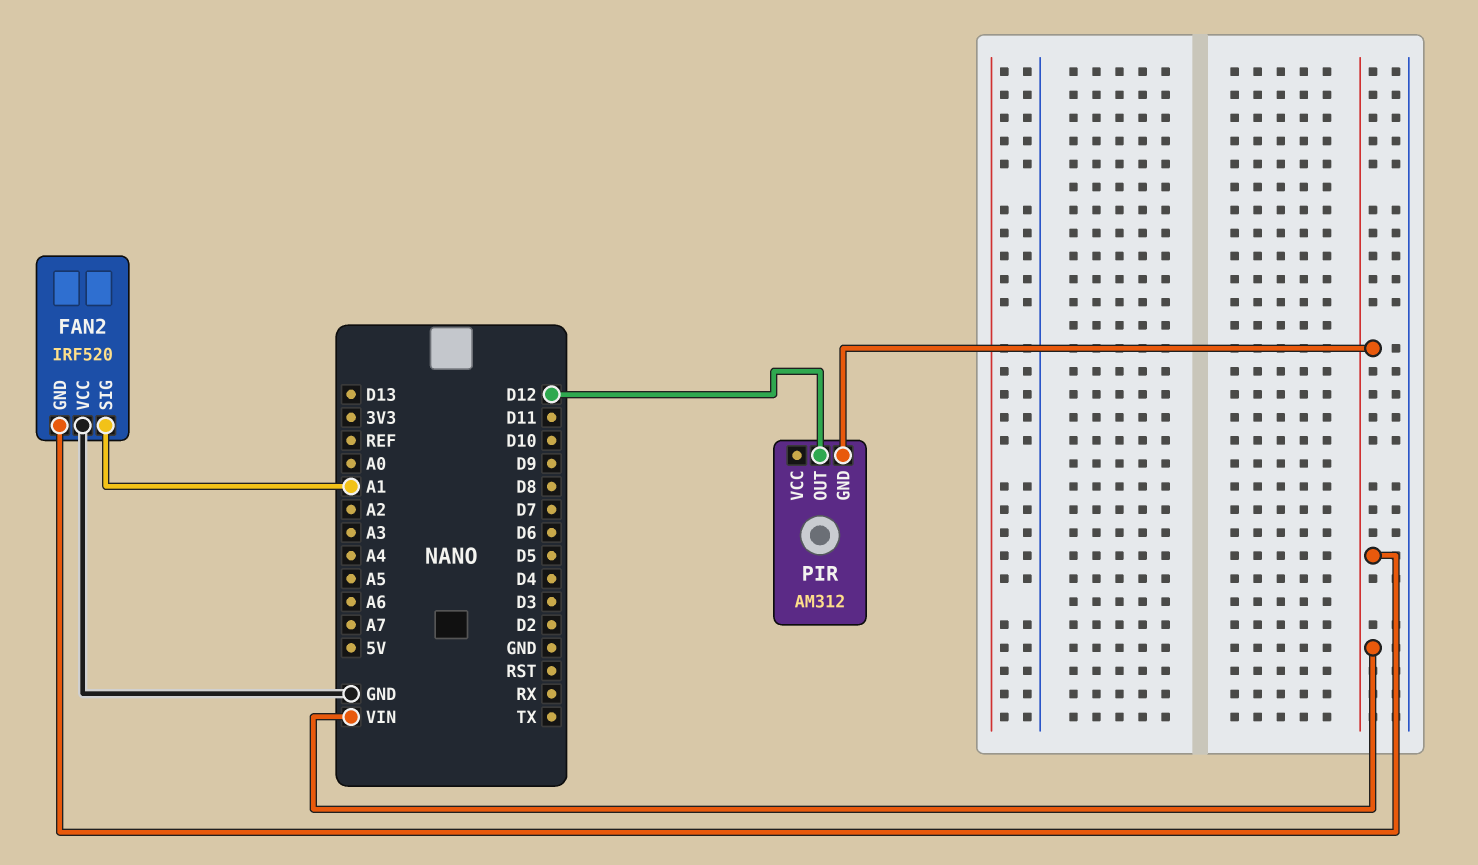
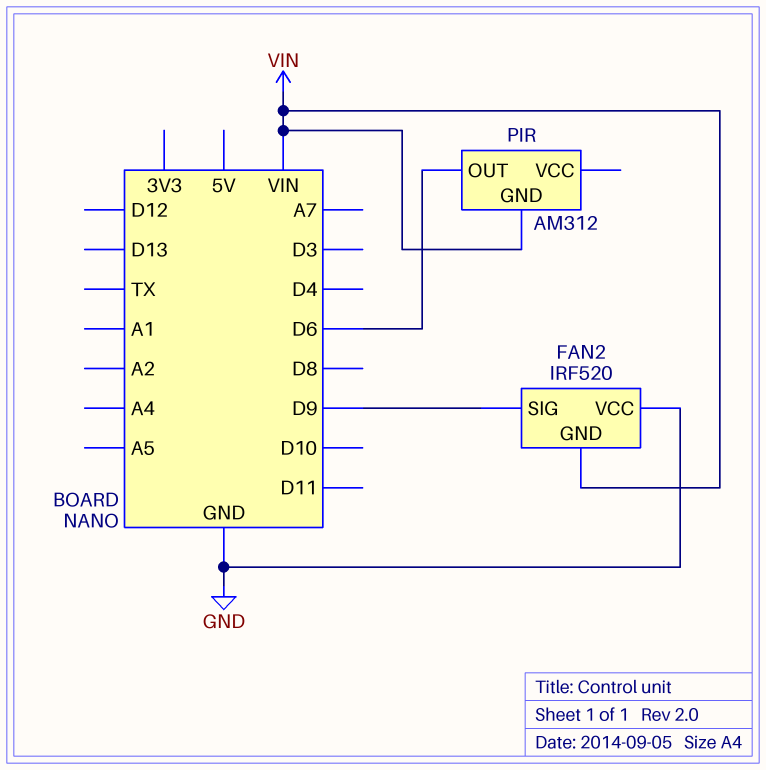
FAN2 pin SIG: A1 -> D9
PIR pin OUT: D12 -> D6

